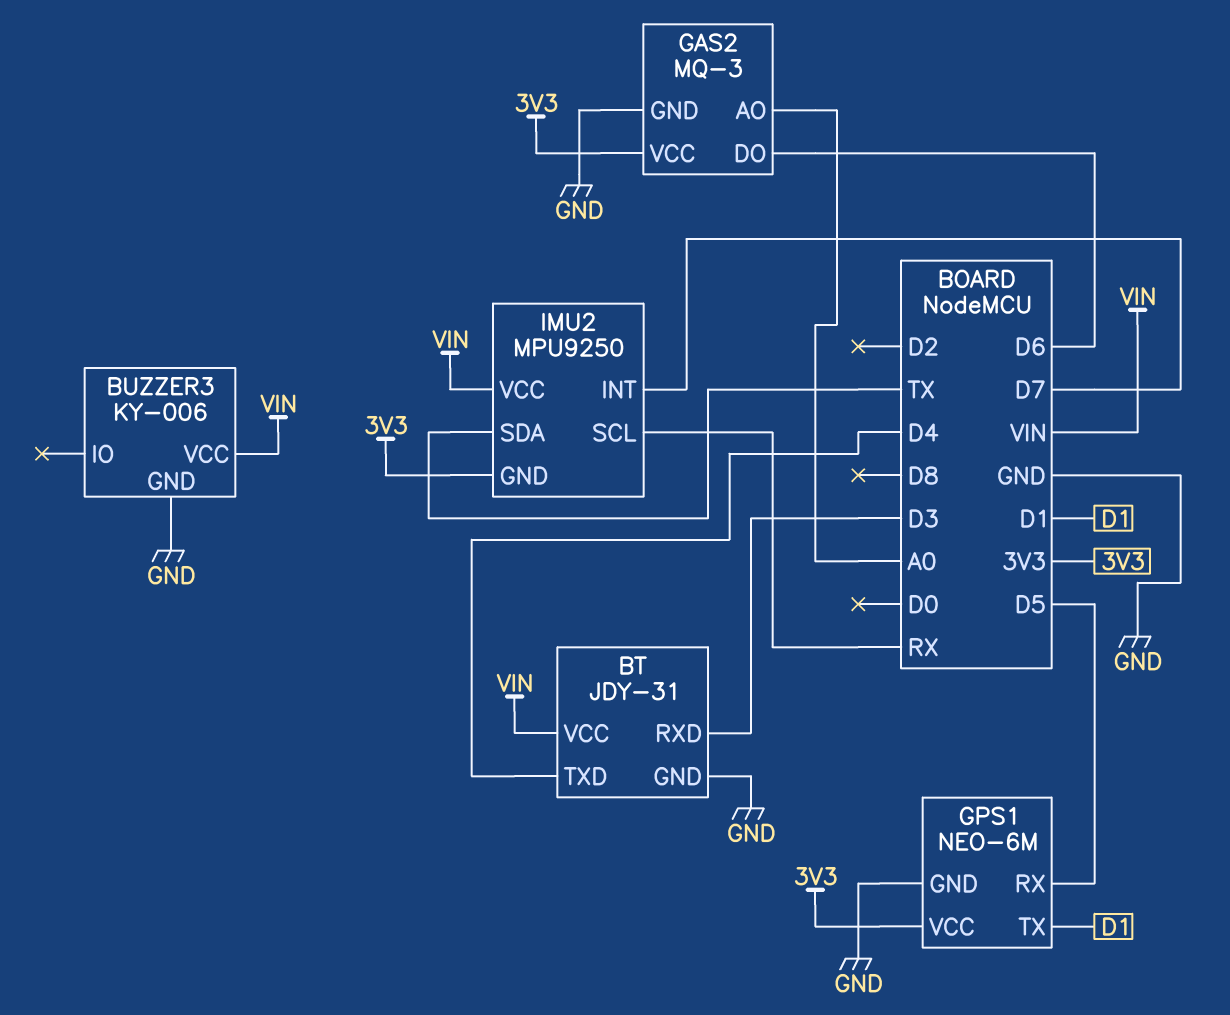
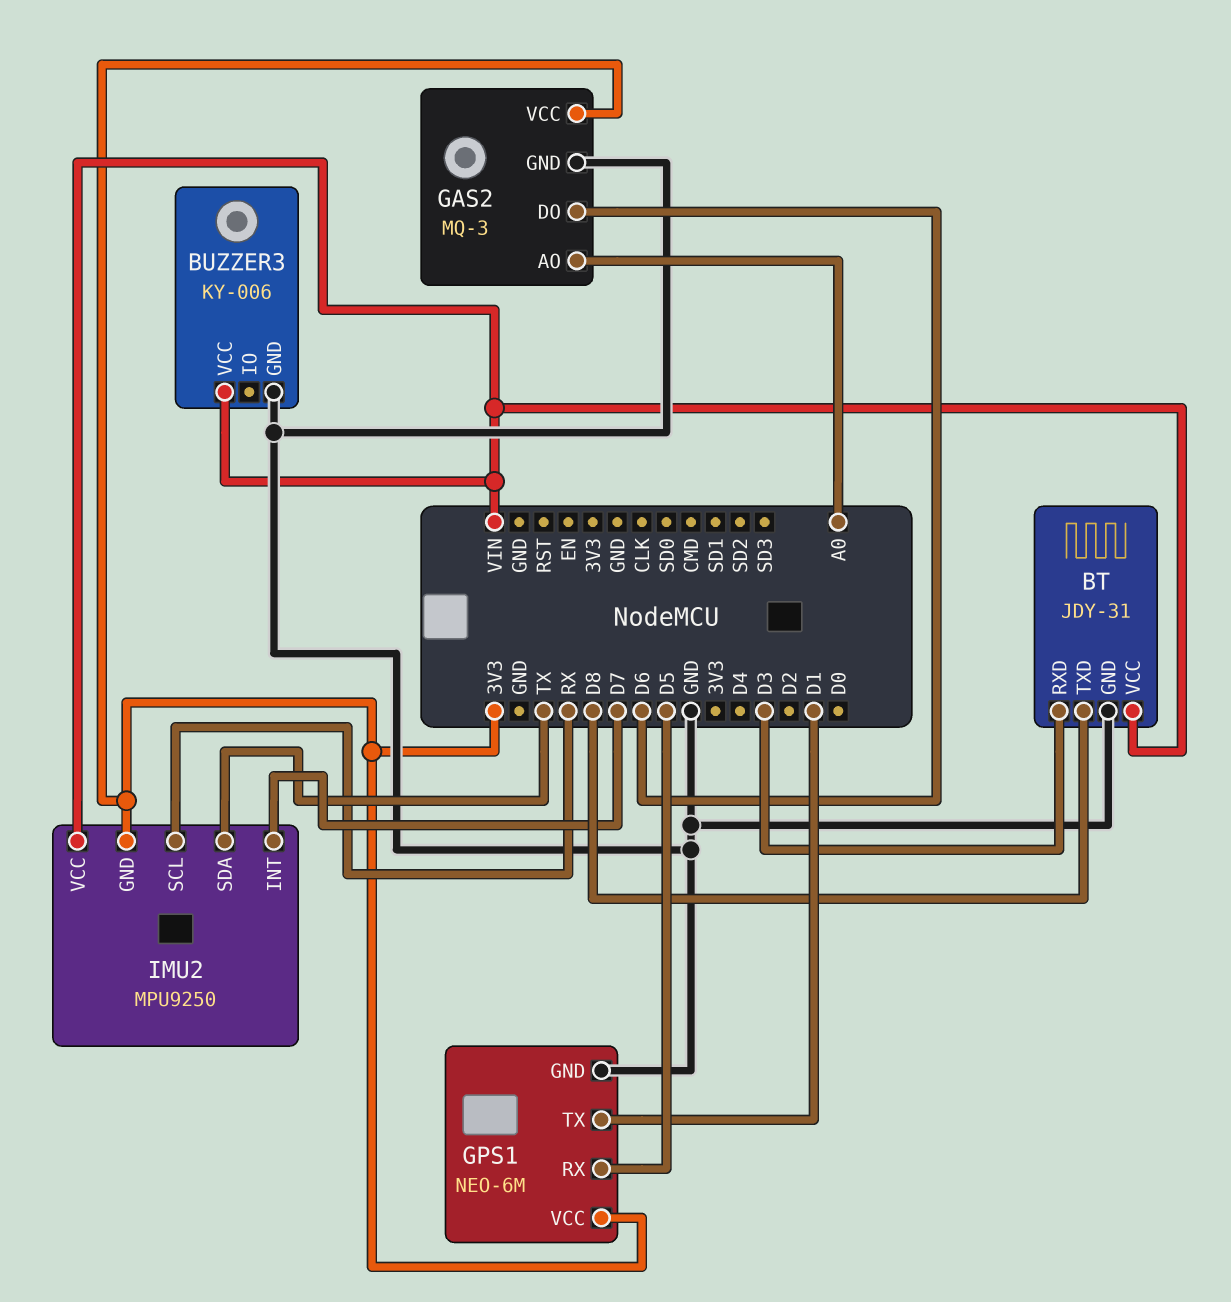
BT pin TXD: D4 -> D8

